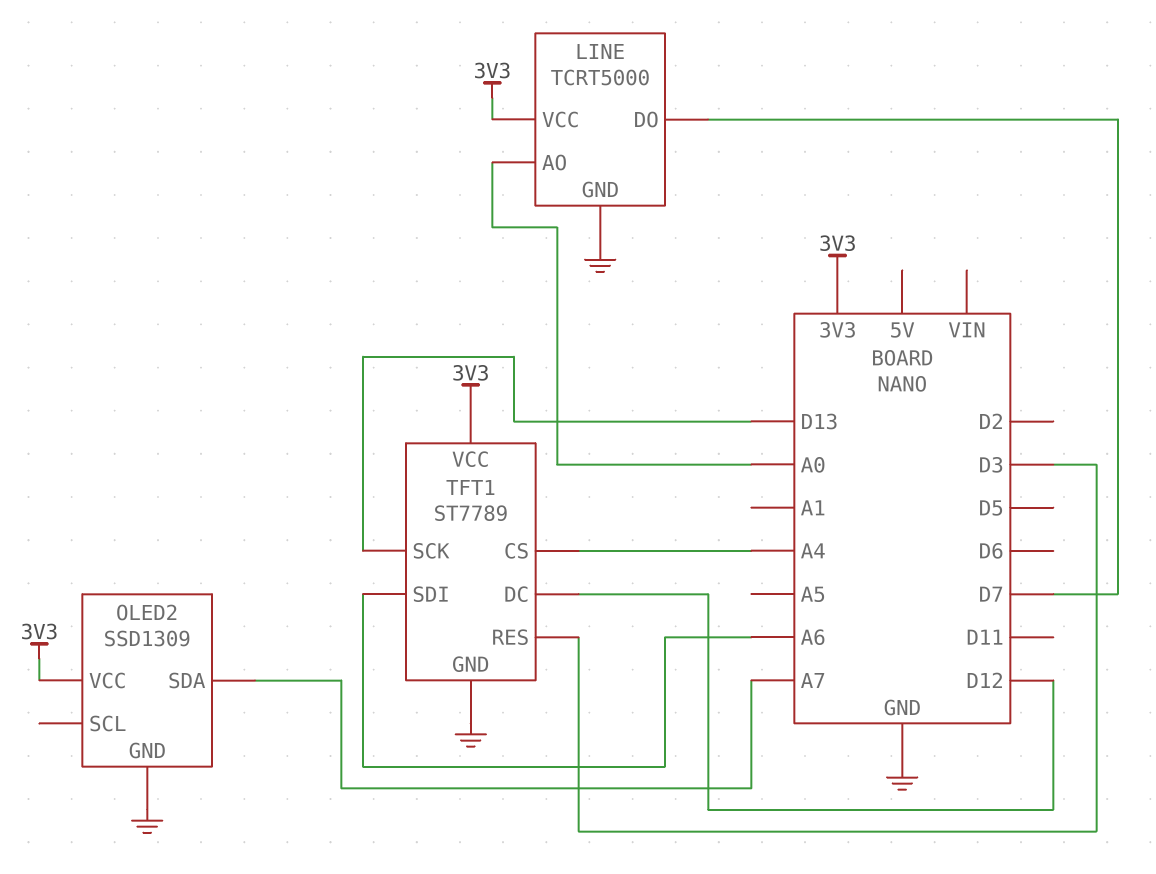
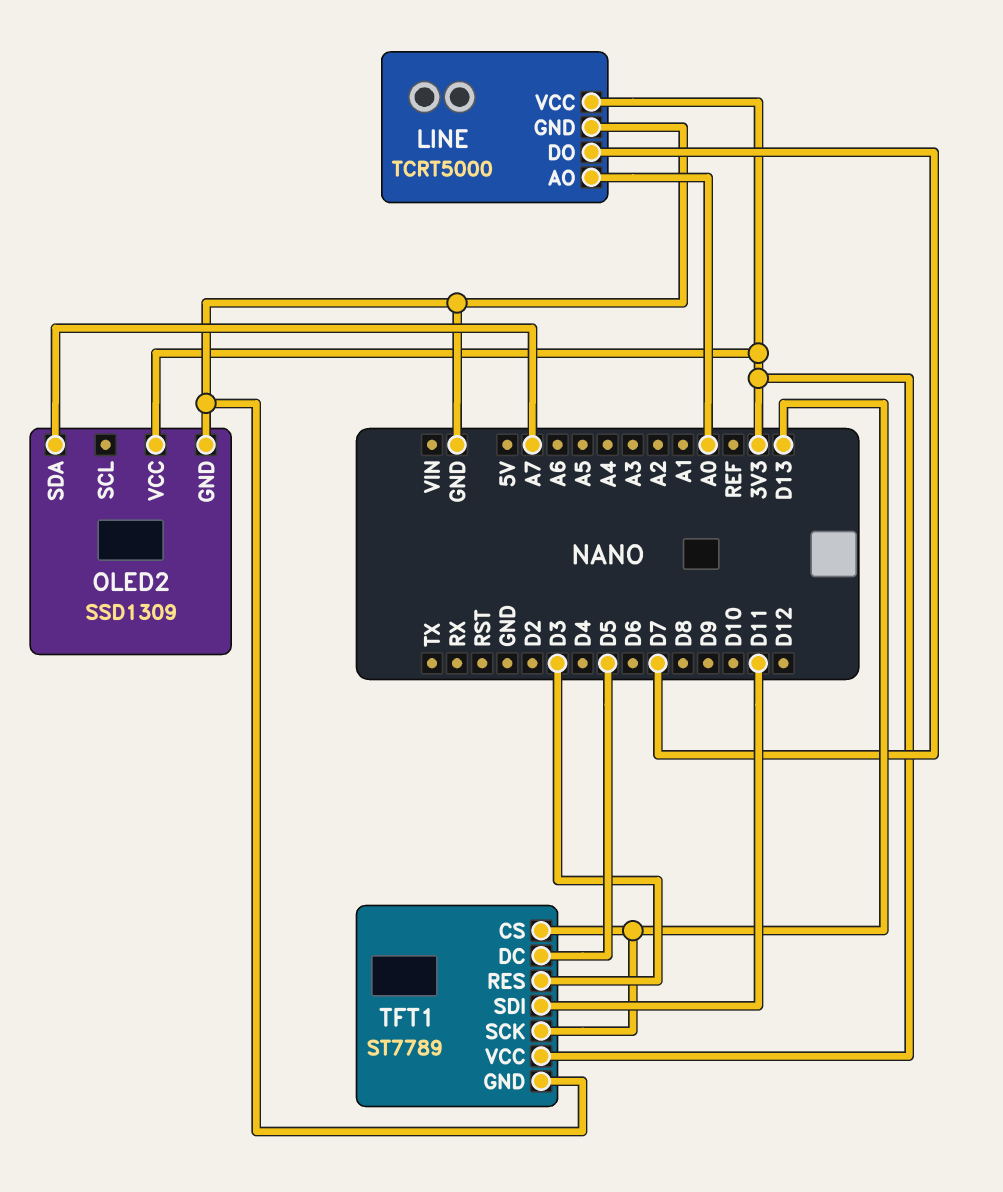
TFT1 pin CS: A4 -> D13
TFT1 pin DC: D12 -> D5
TFT1 pin SDI: A6 -> D11

